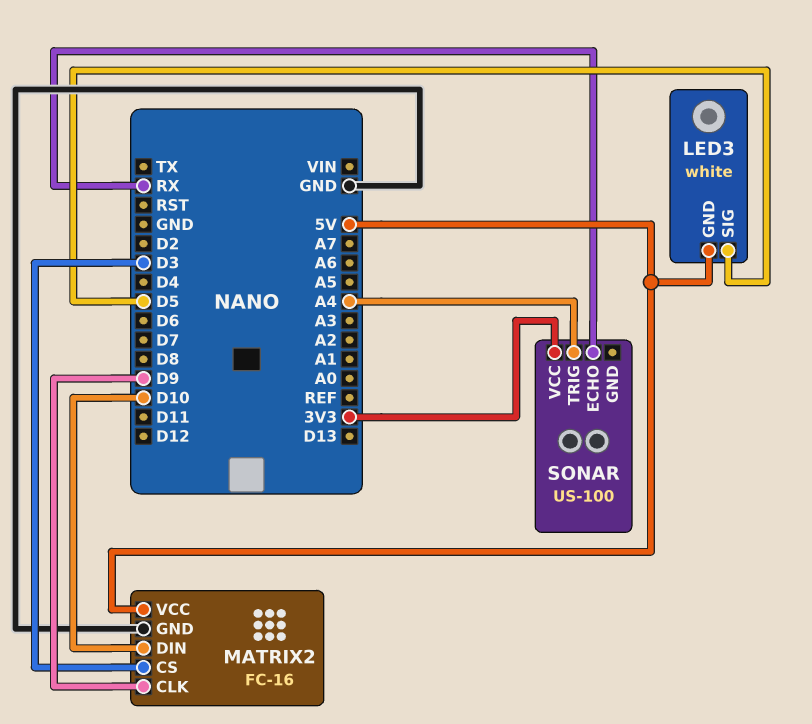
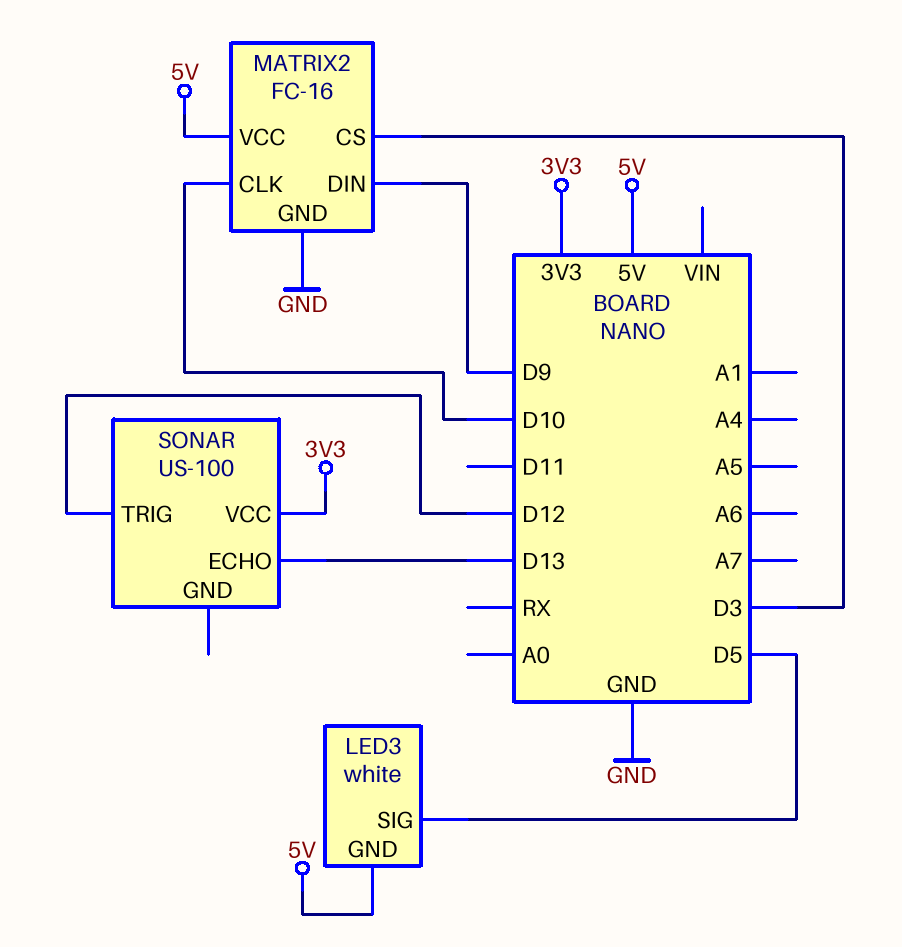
MATRIX2 pin CLK: D9 -> D10
MATRIX2 pin DIN: D10 -> D9
SONAR pin ECHO: RX -> D13
SONAR pin TRIG: A4 -> D12

